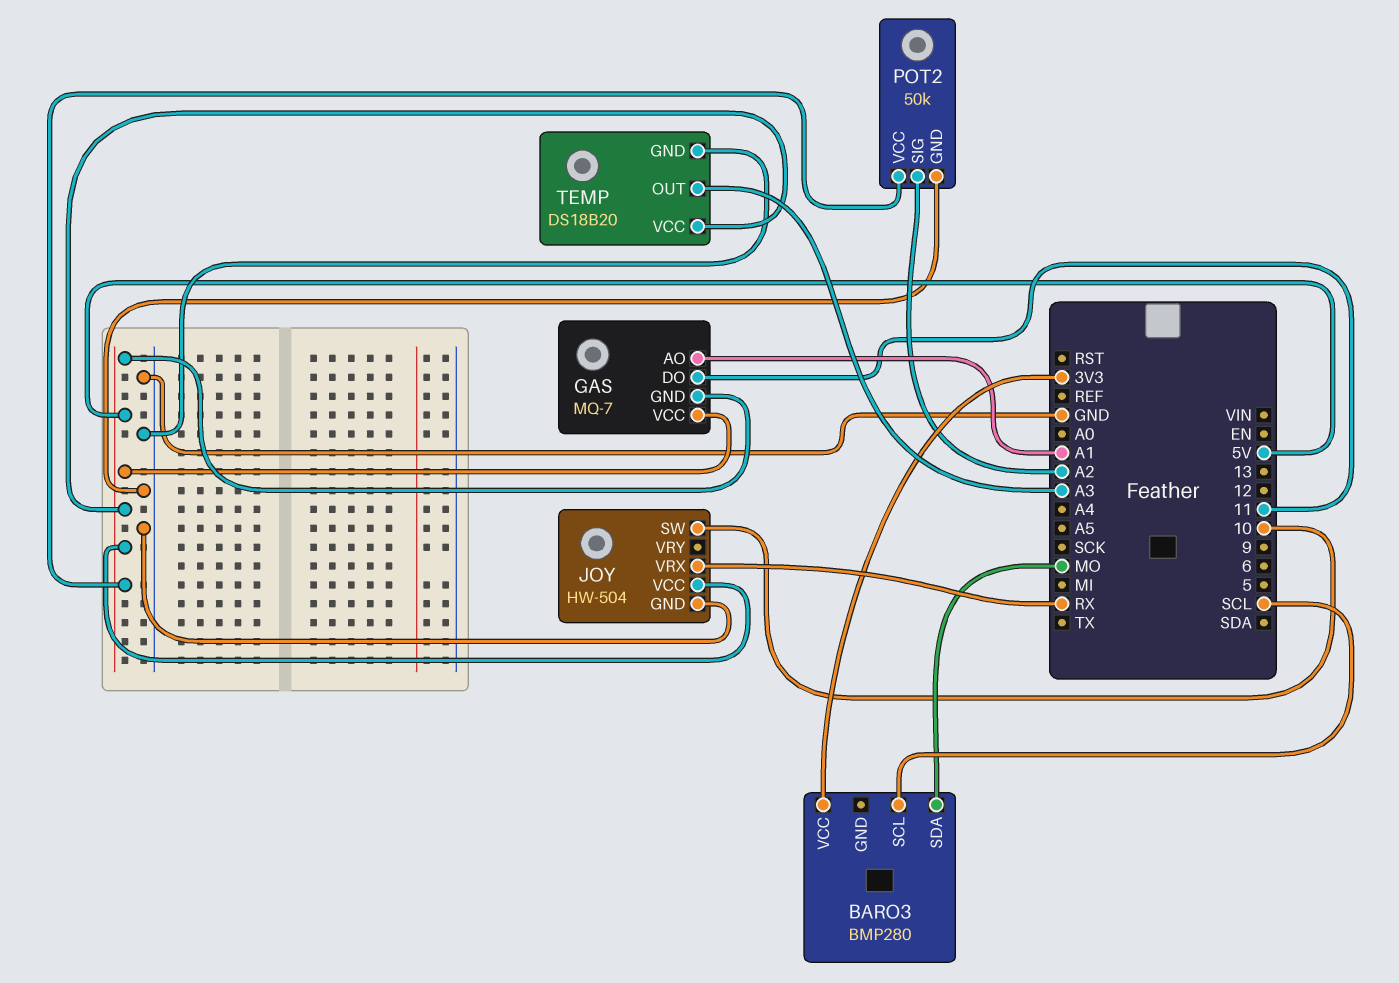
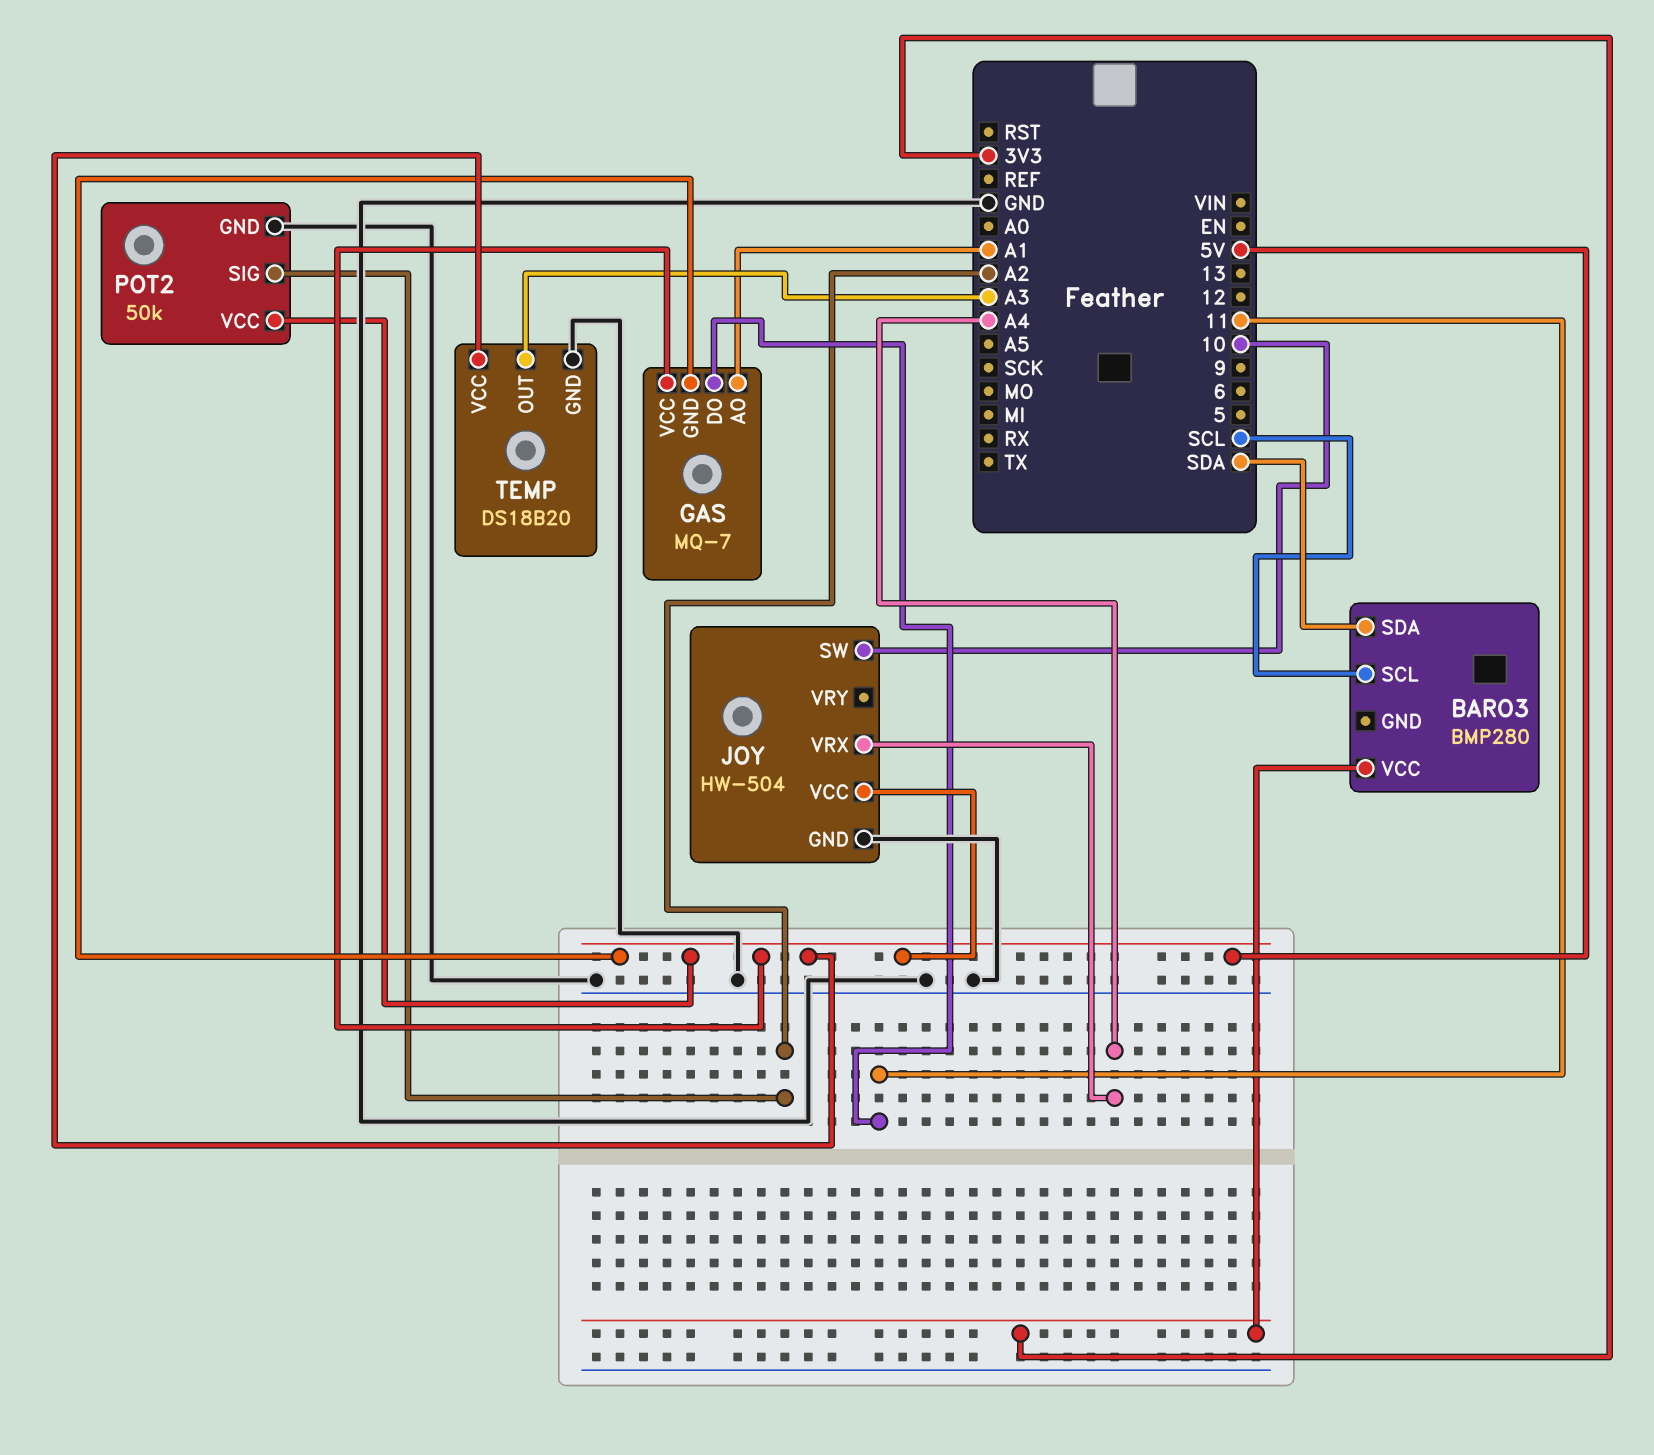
BARO3 pin SDA: MO -> SDA
JOY pin VRX: RX -> A4

